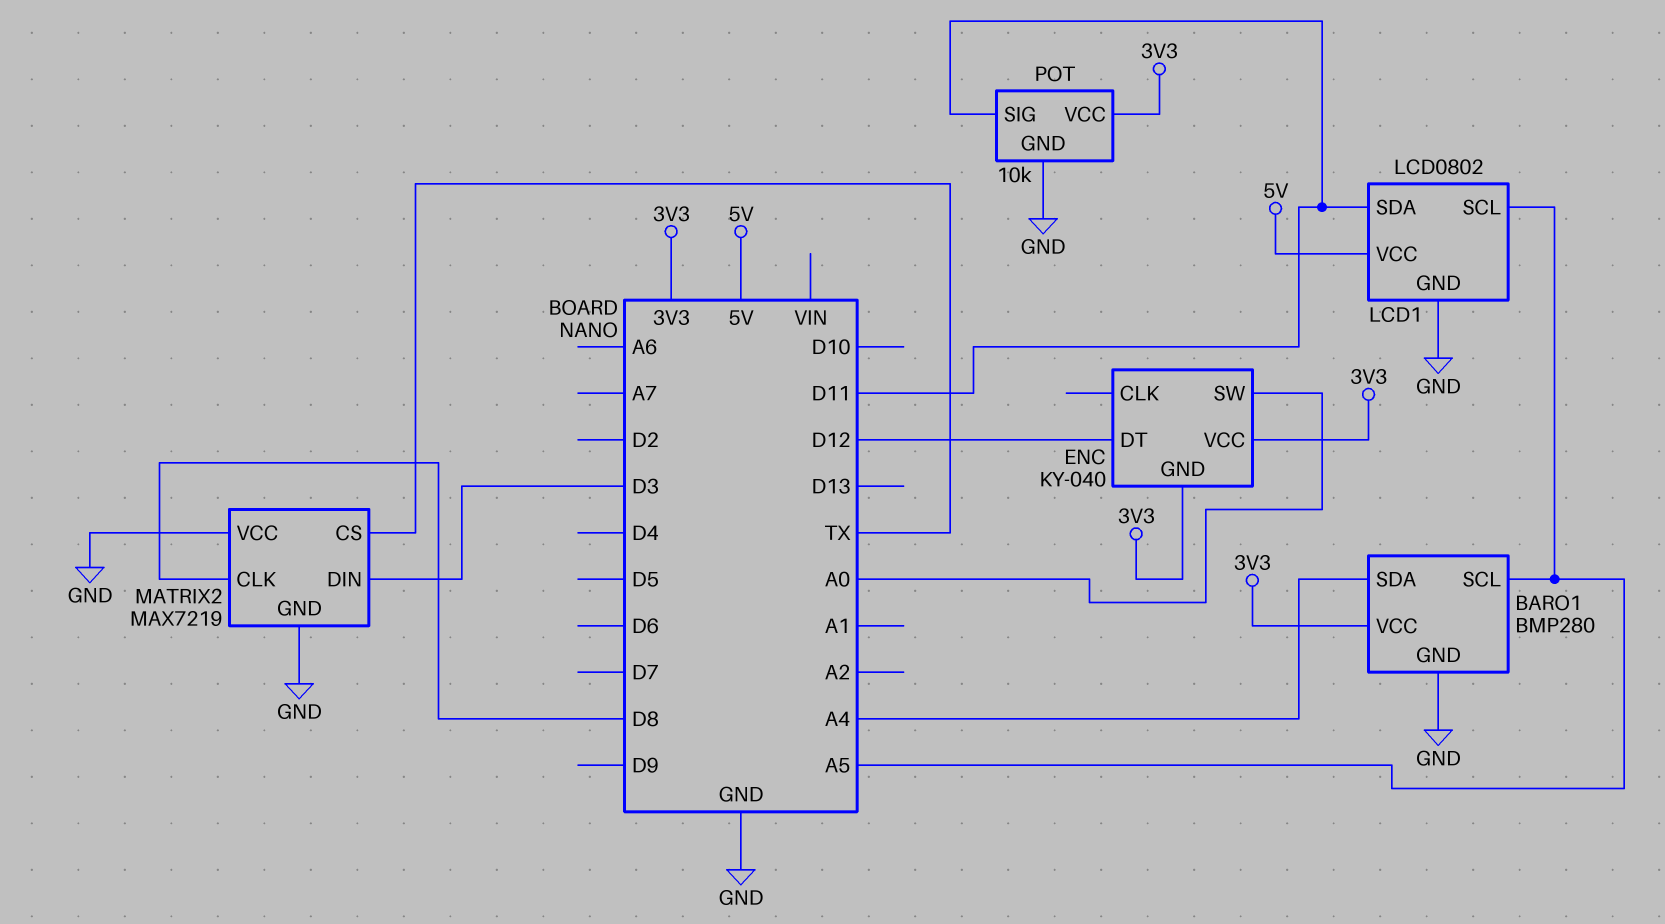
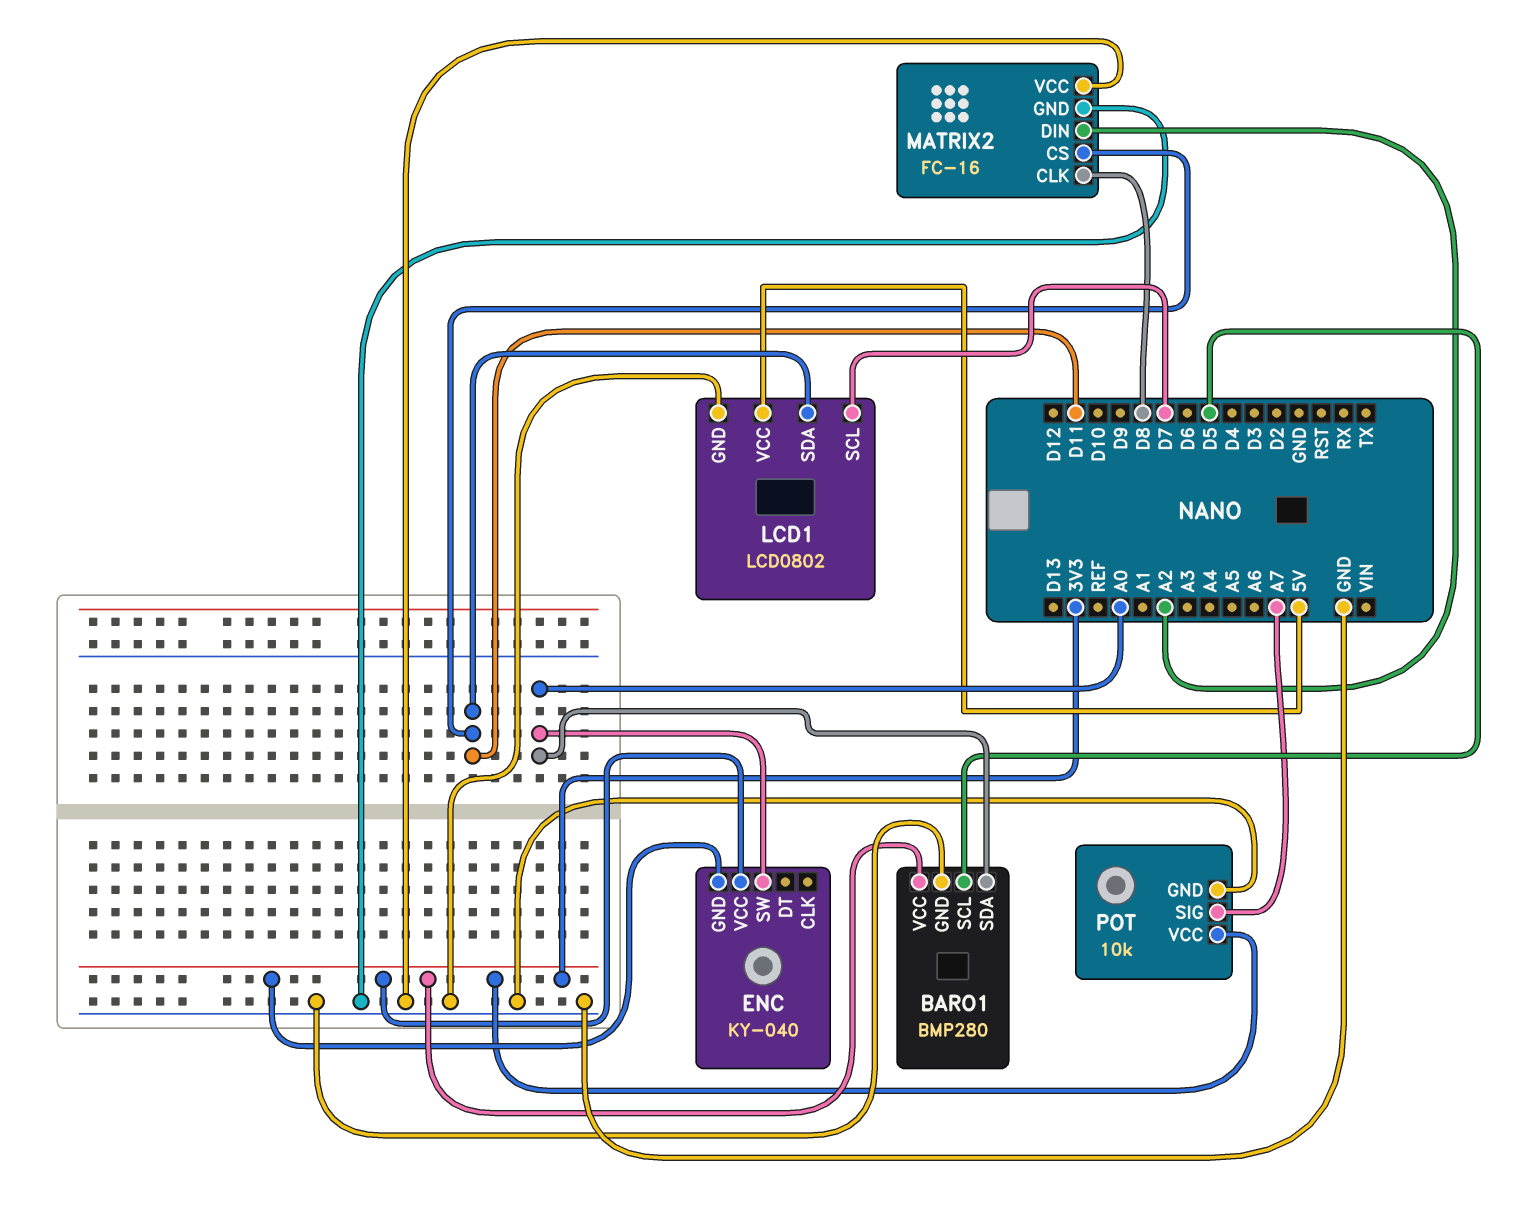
BARO1 pin SCL: A5 -> D5
BARO1 pin SDA: A4 -> A0
ENC pin DT: D12 -> none
LCD1 pin SCL: A5 -> D7
MATRIX2: MAX7219 -> FC-16
MATRIX2 pin CS: TX -> D11
MATRIX2 pin DIN: D3 -> A2
POT pin SIG: D11 -> A7

